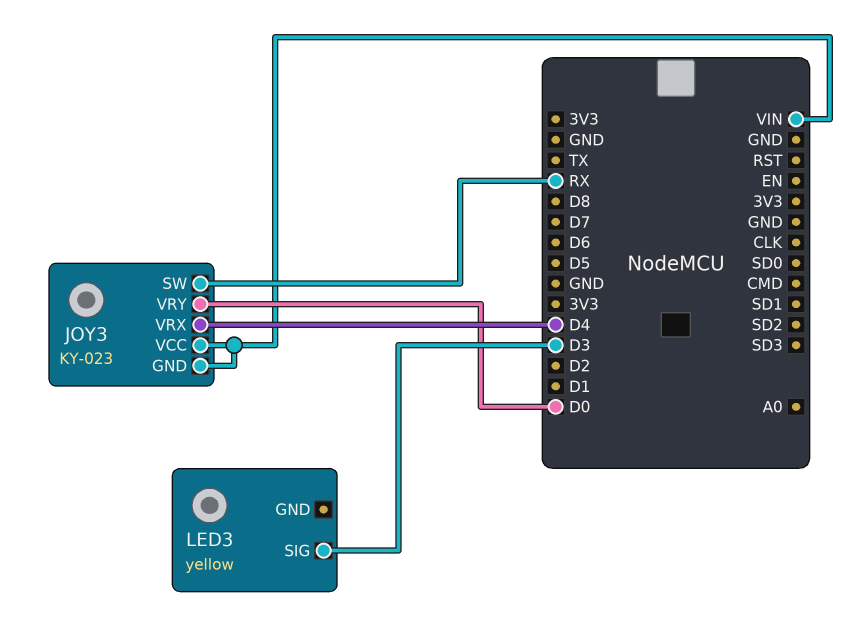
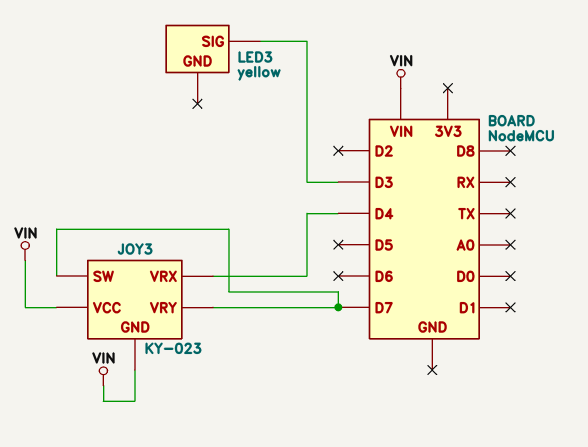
JOY3 pin SW: RX -> D7
JOY3 pin VRY: D0 -> D7

